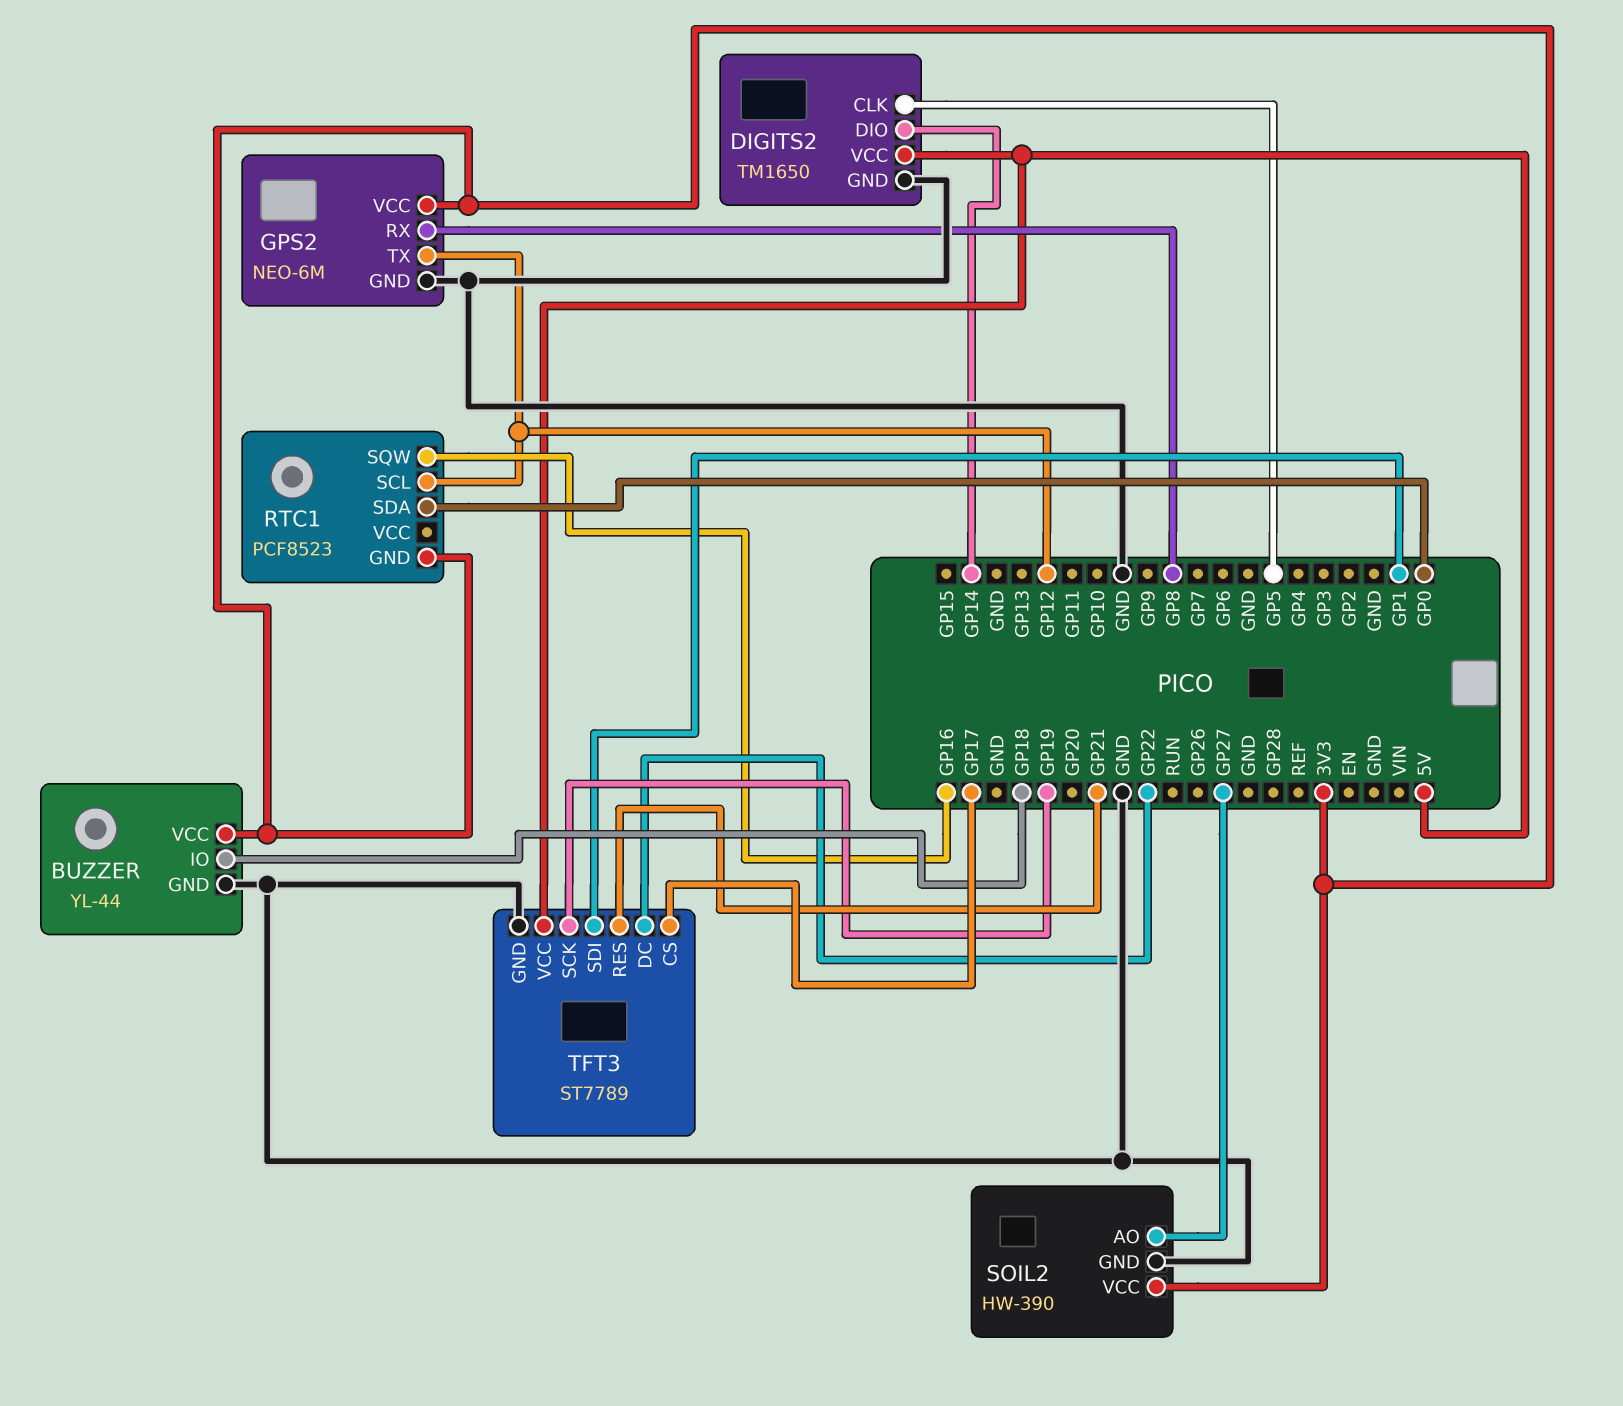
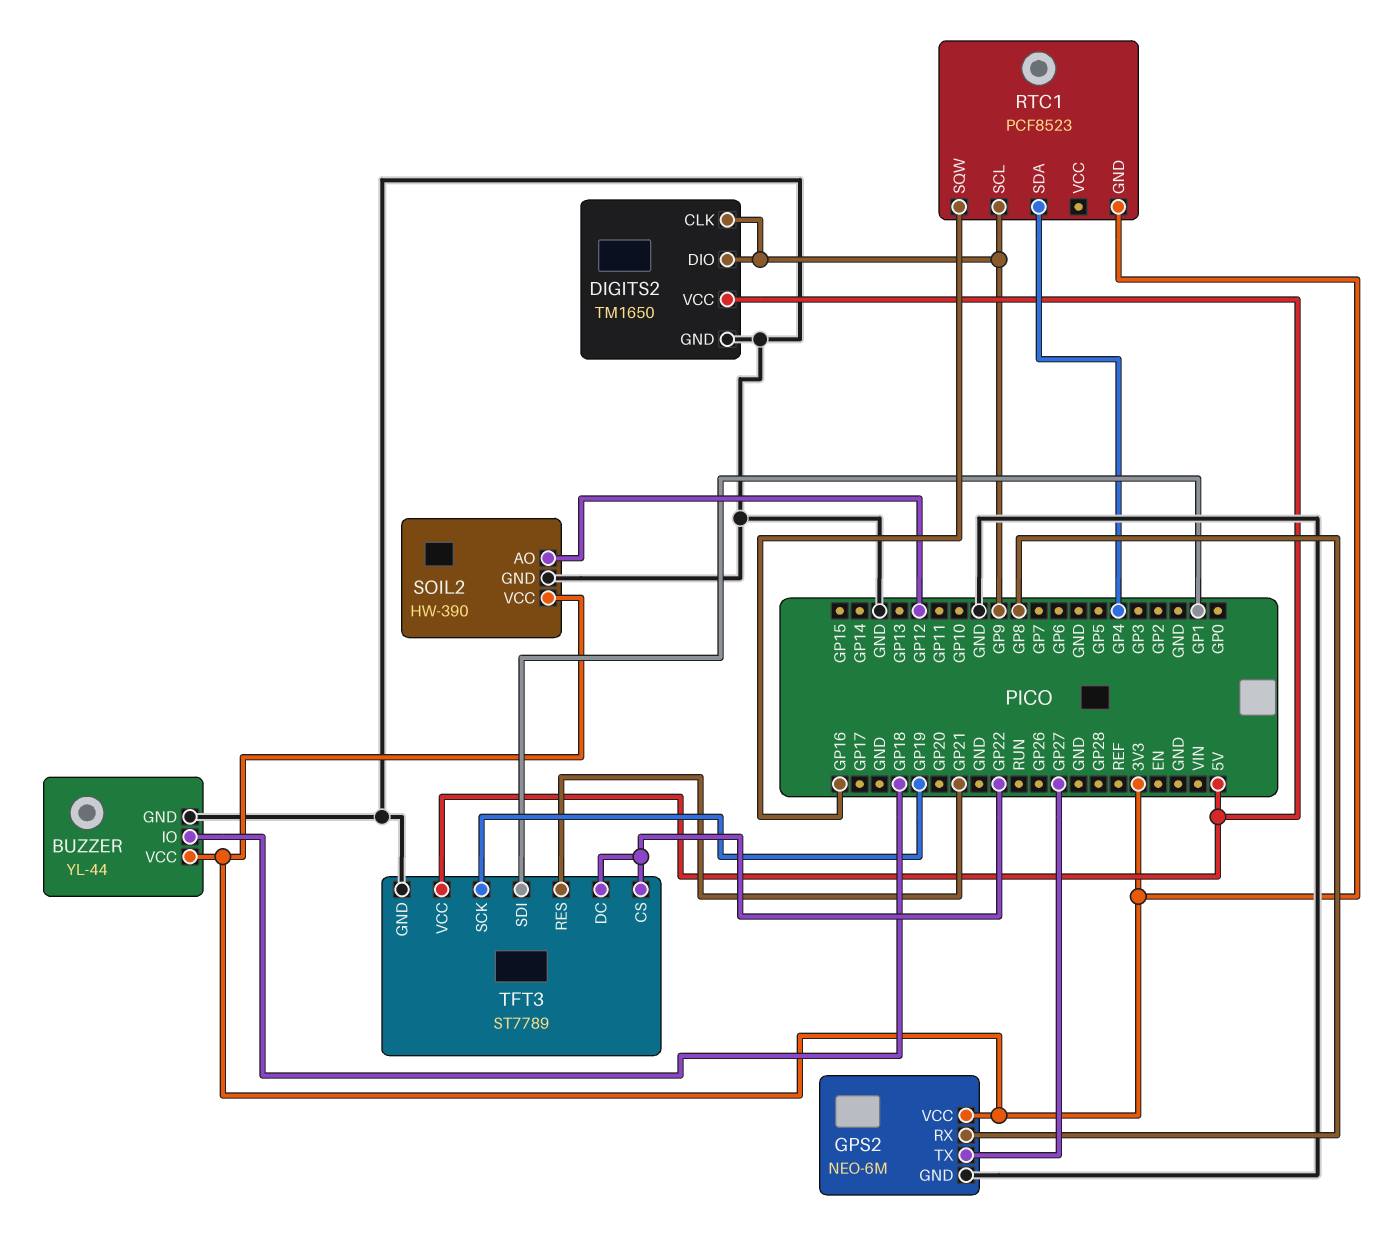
DIGITS2 pin CLK: GP5 -> GP9
DIGITS2 pin DIO: GP14 -> GP9
GPS2 pin TX: GP12 -> GP27
RTC1 pin SCL: GP12 -> GP9
RTC1 pin SDA: GP0 -> GP4
SOIL2 pin AO: GP27 -> GP12
TFT3 pin CS: GP17 -> GP22

